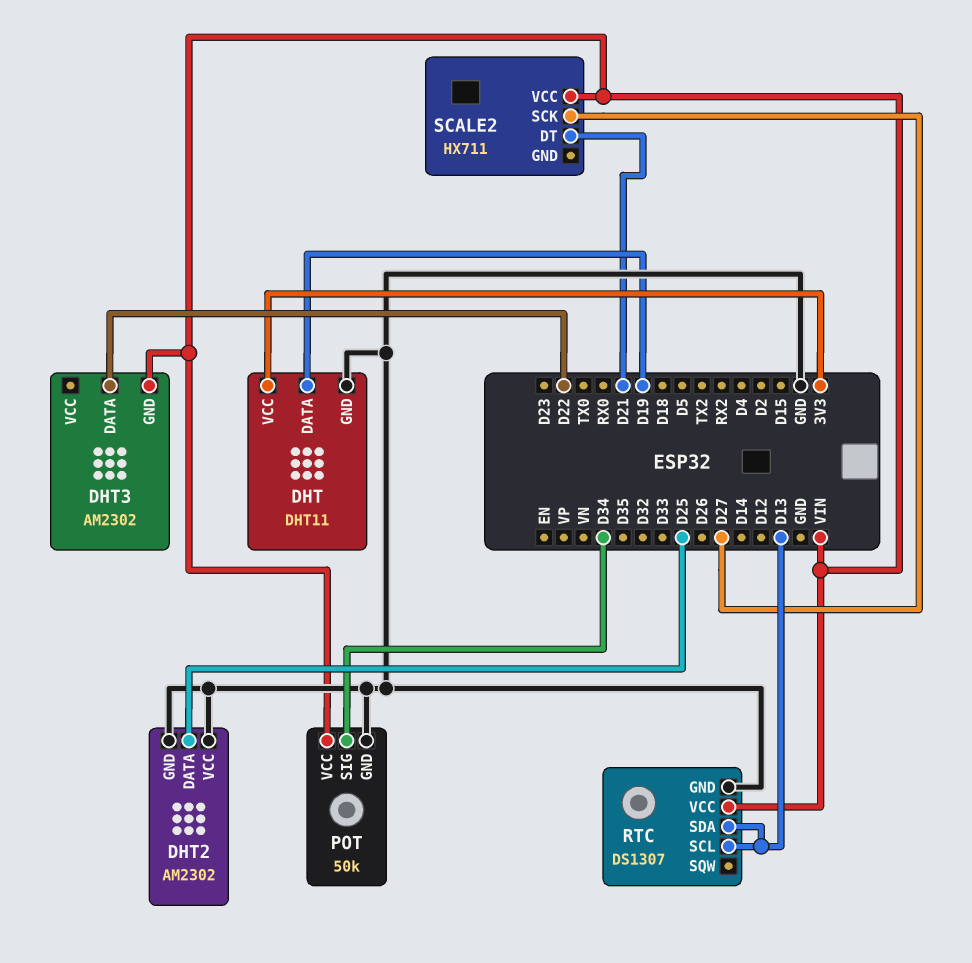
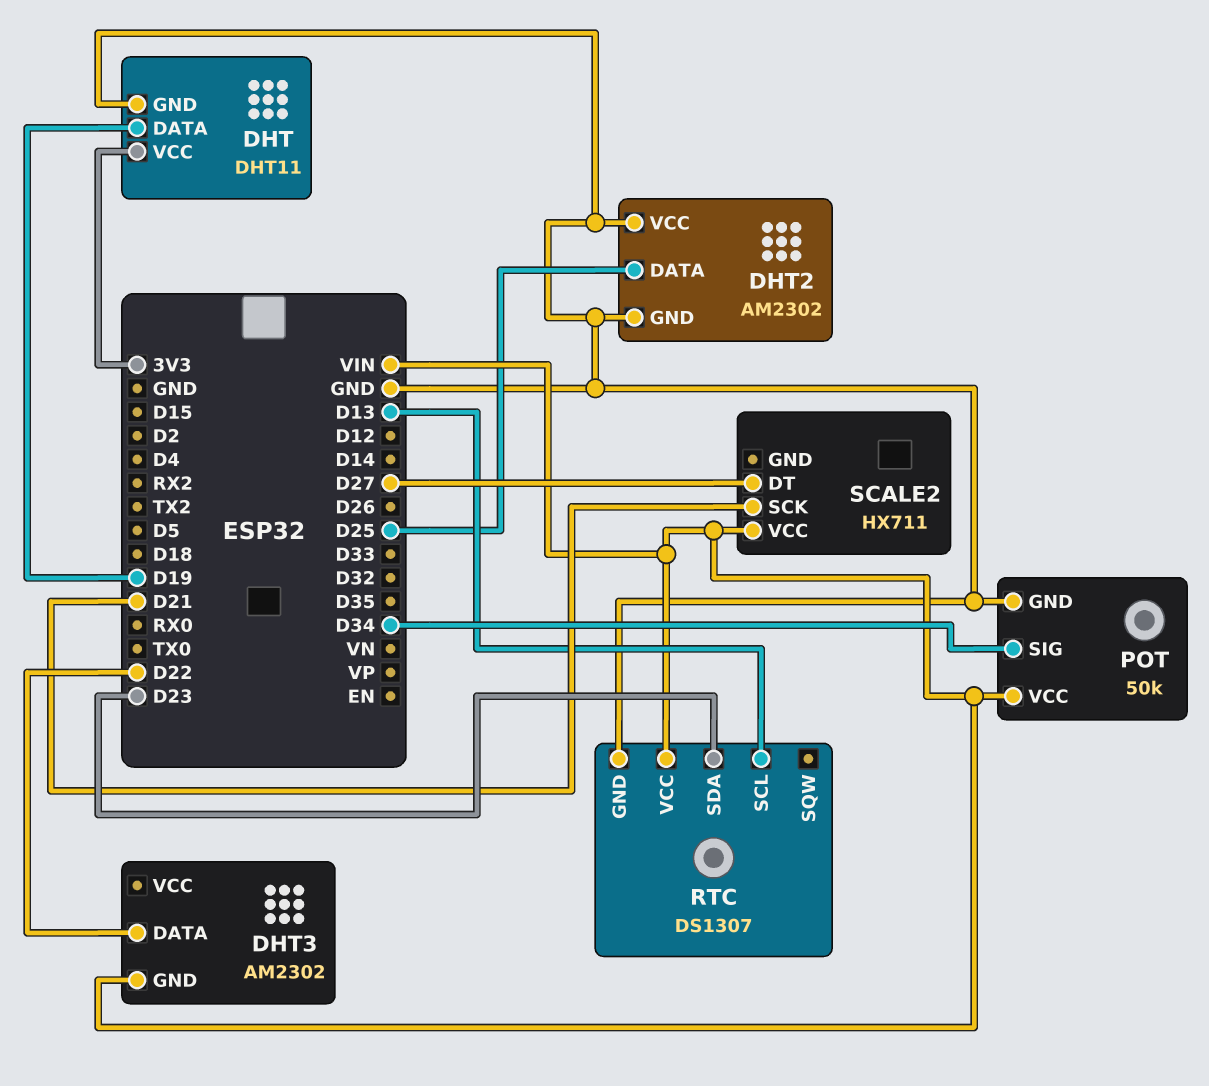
RTC pin SDA: D13 -> D23
SCALE2 pin DT: D21 -> D27
SCALE2 pin SCK: D27 -> D21

